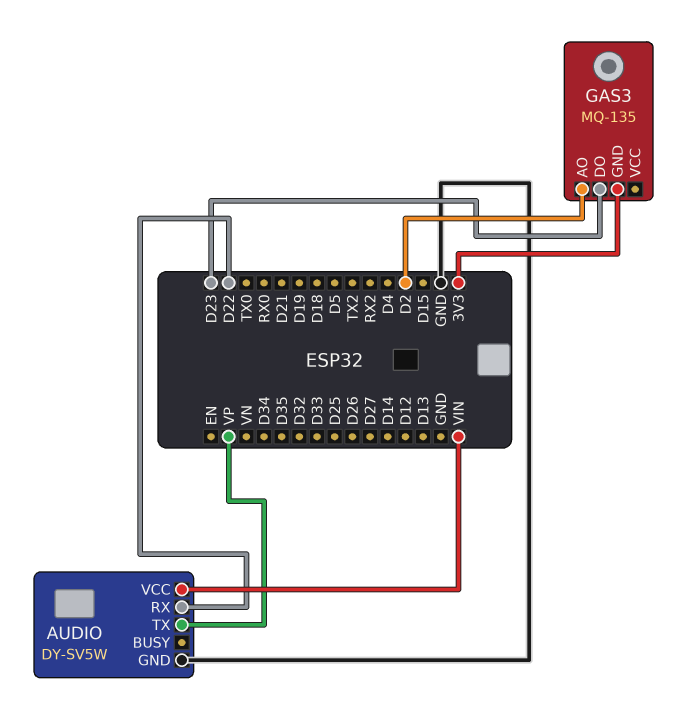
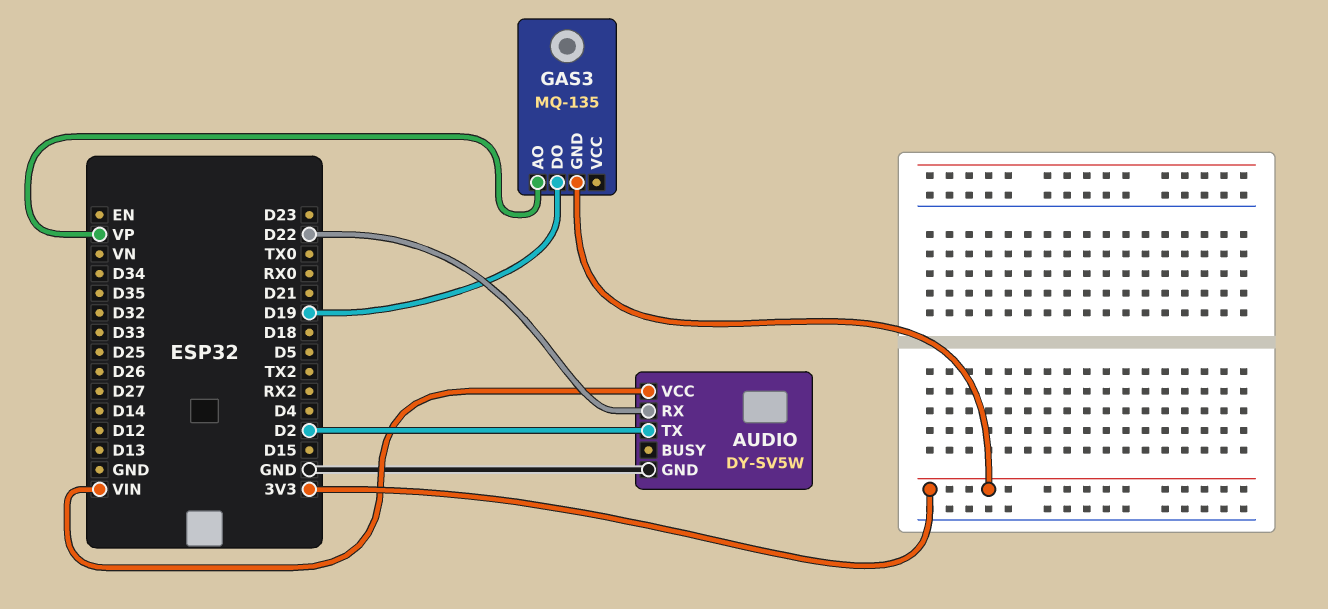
AUDIO pin TX: VP -> D2
GAS3 pin AO: D2 -> VP
GAS3 pin DO: D23 -> D19

